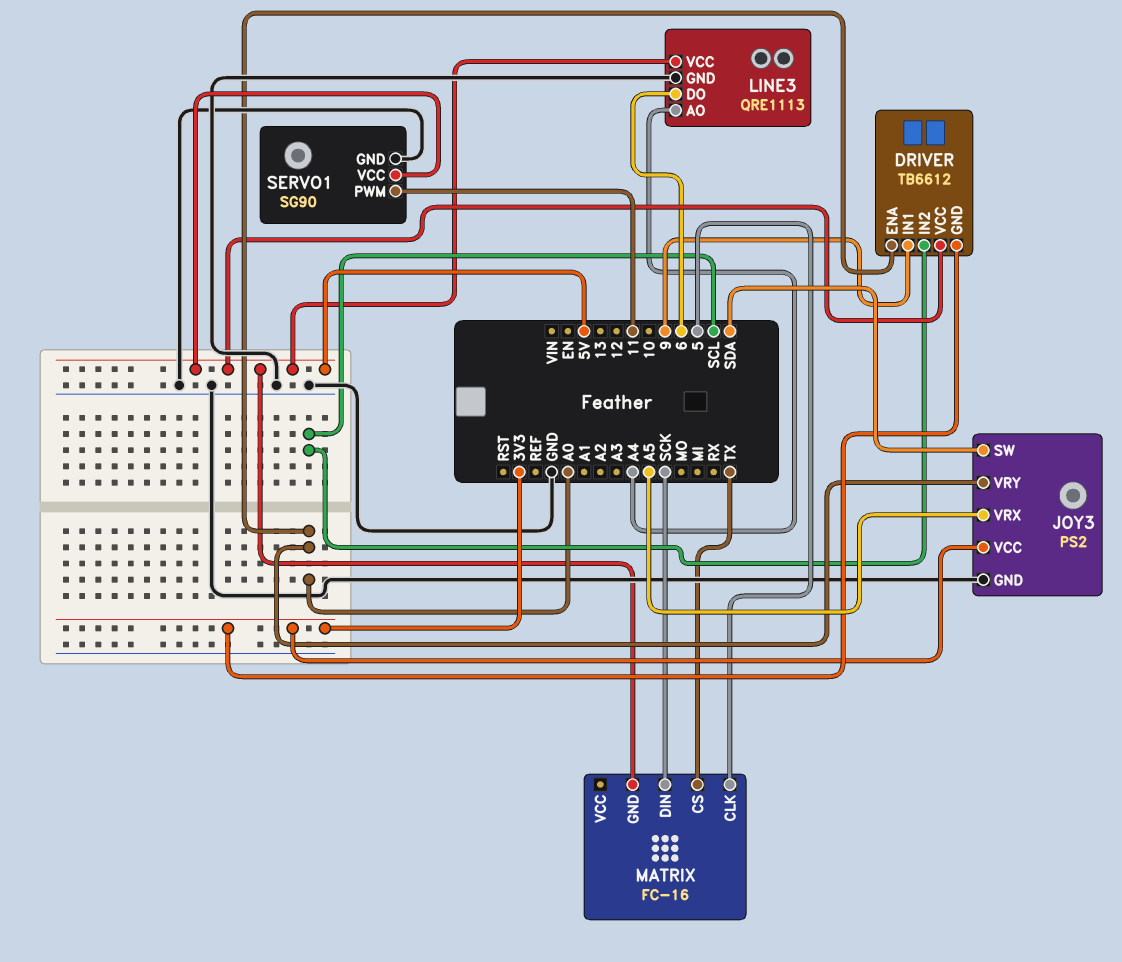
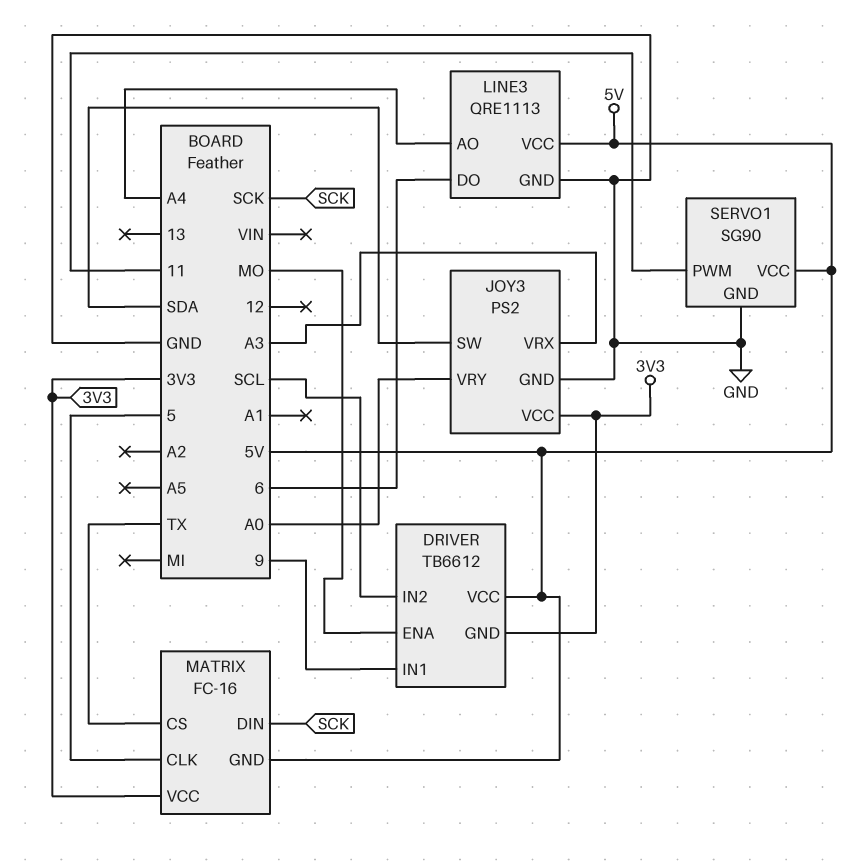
DRIVER pin ENA: A0 -> MO
JOY3 pin VRX: A5 -> A3
MATRIX pin VCC: none -> 3V3

